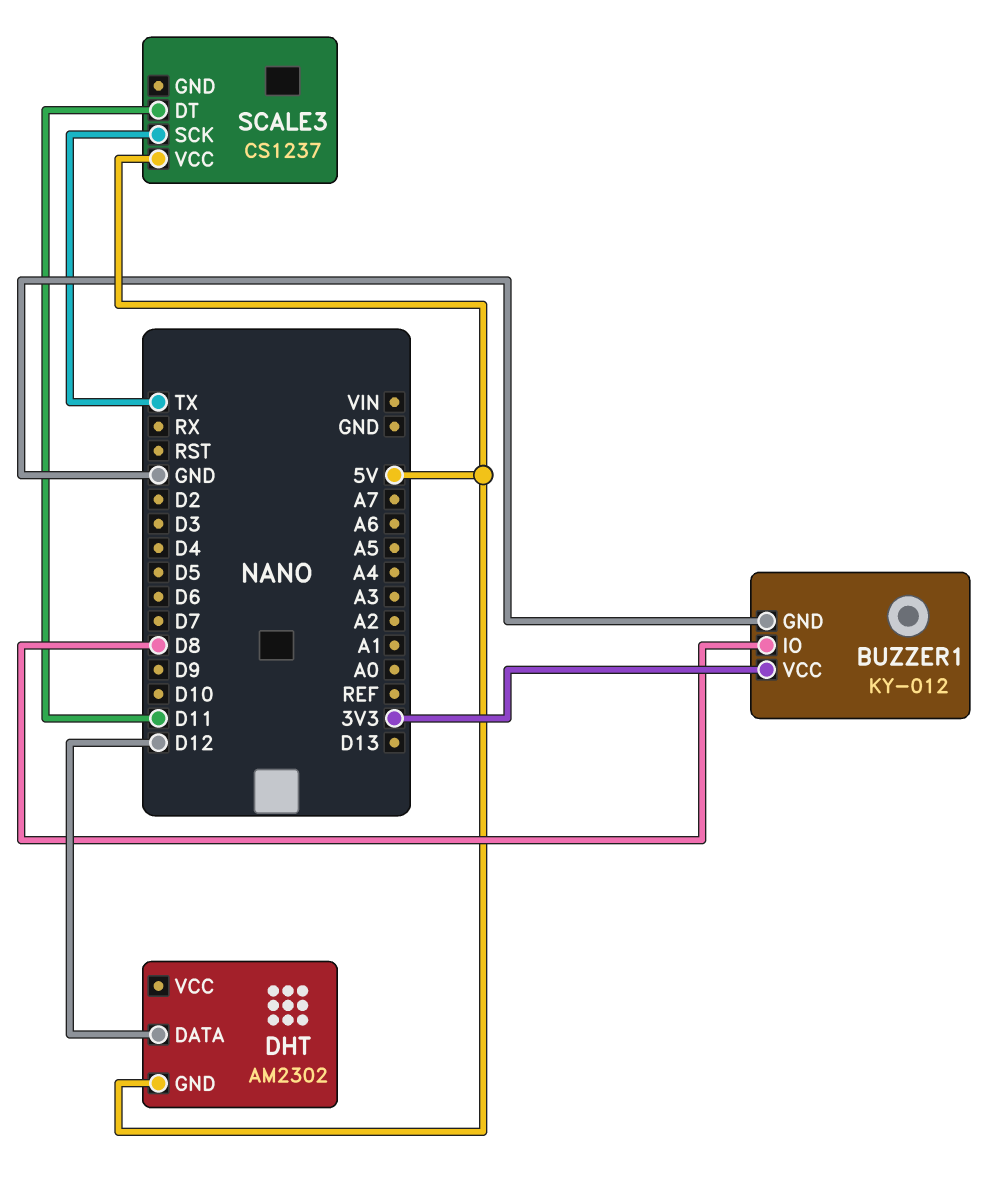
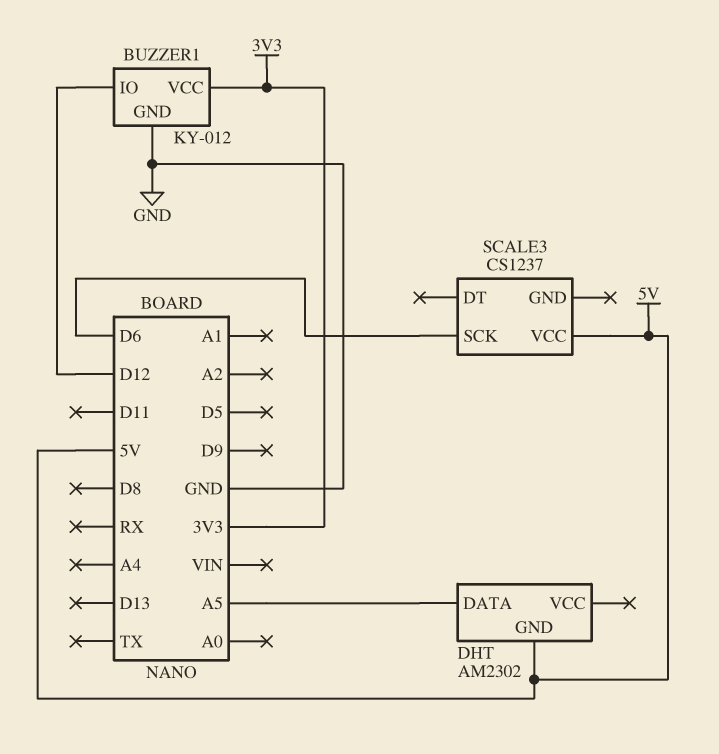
BUZZER1 pin IO: D8 -> D12
DHT pin DATA: D12 -> A5
SCALE3 pin DT: D11 -> none
SCALE3 pin SCK: TX -> D6

